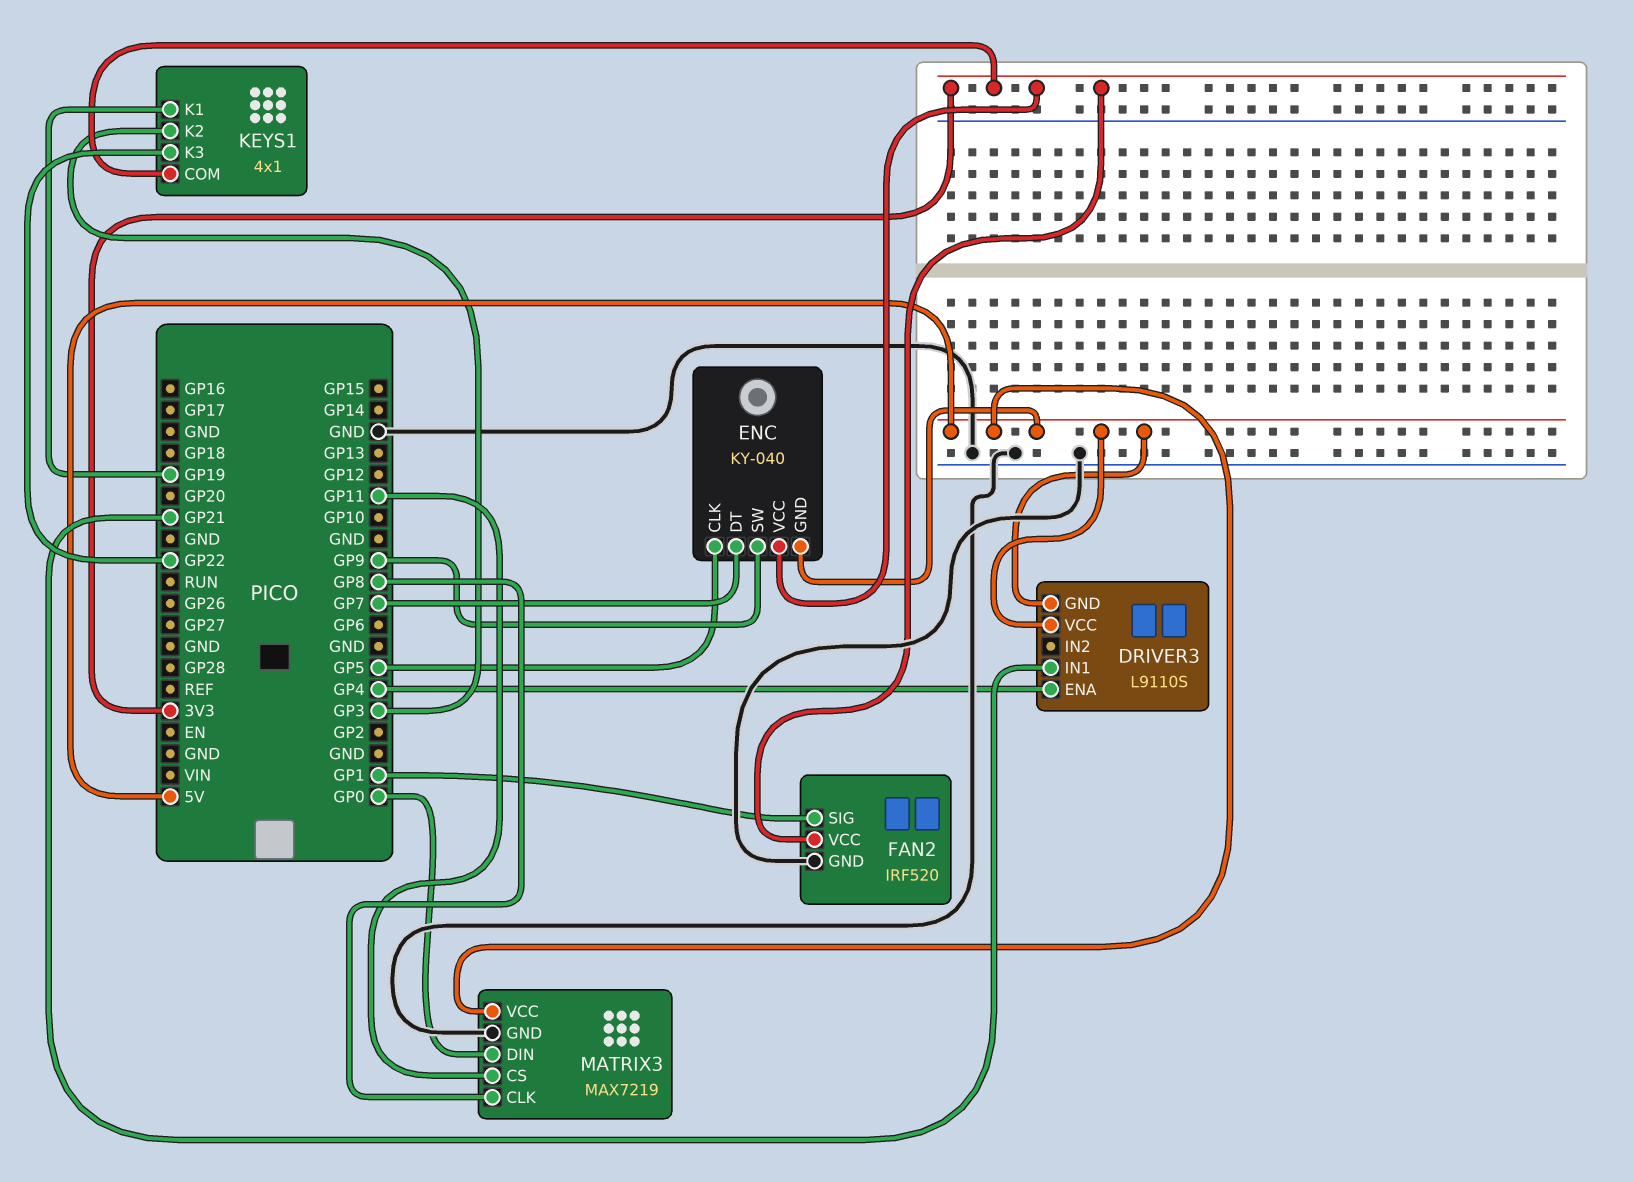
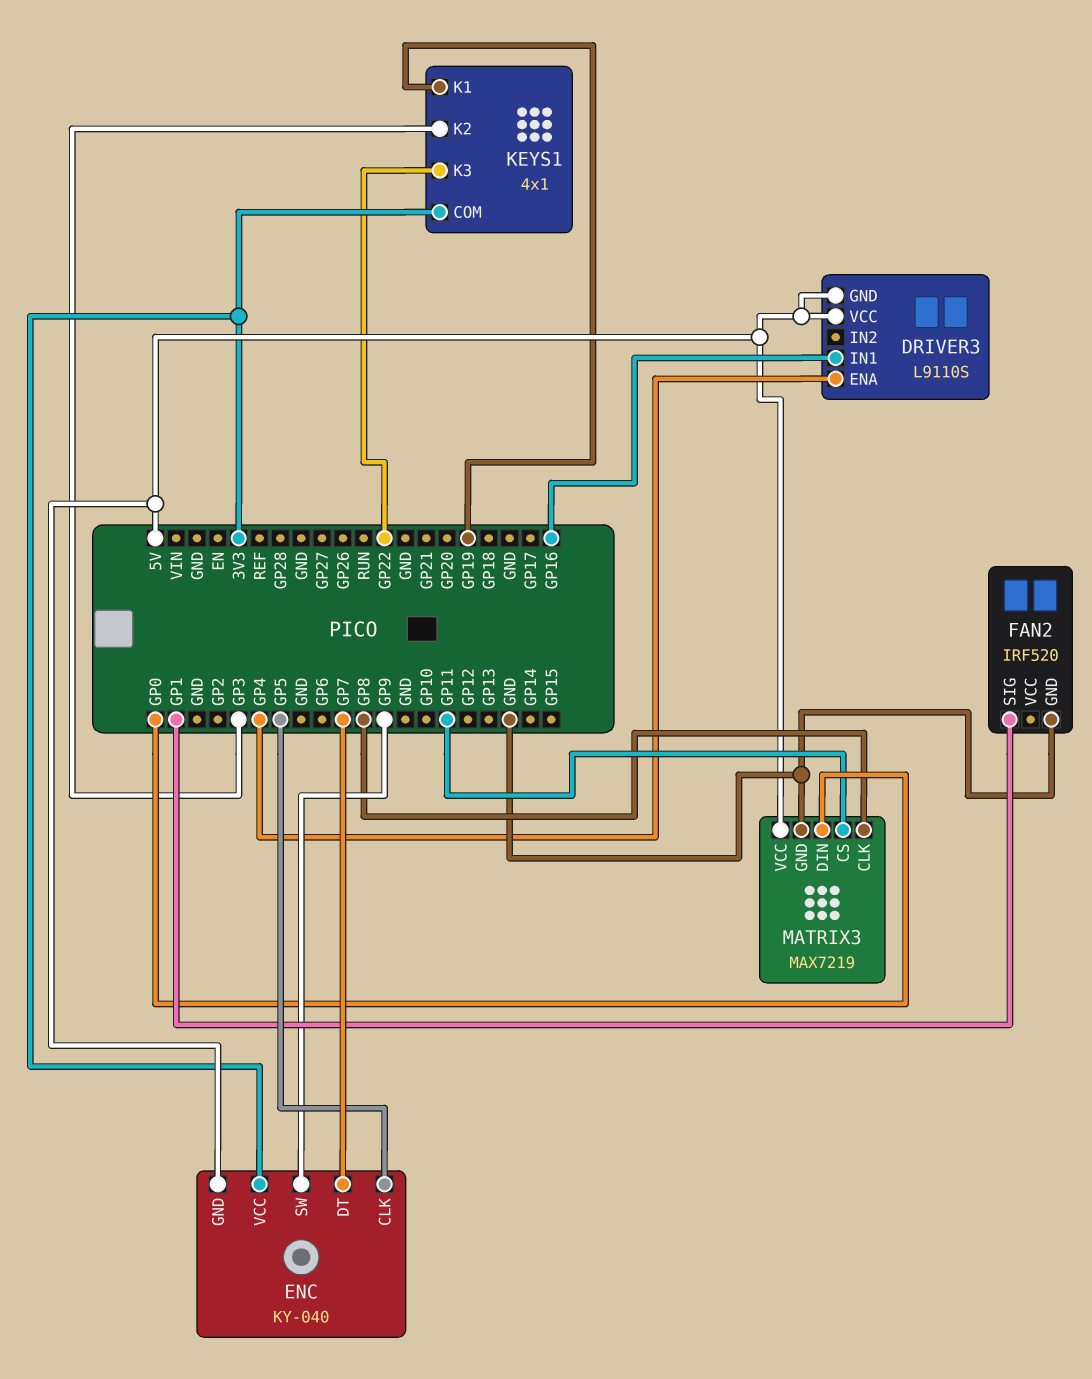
DRIVER3 pin IN1: GP21 -> GP16
FAN2 pin VCC: 3V3 -> none

